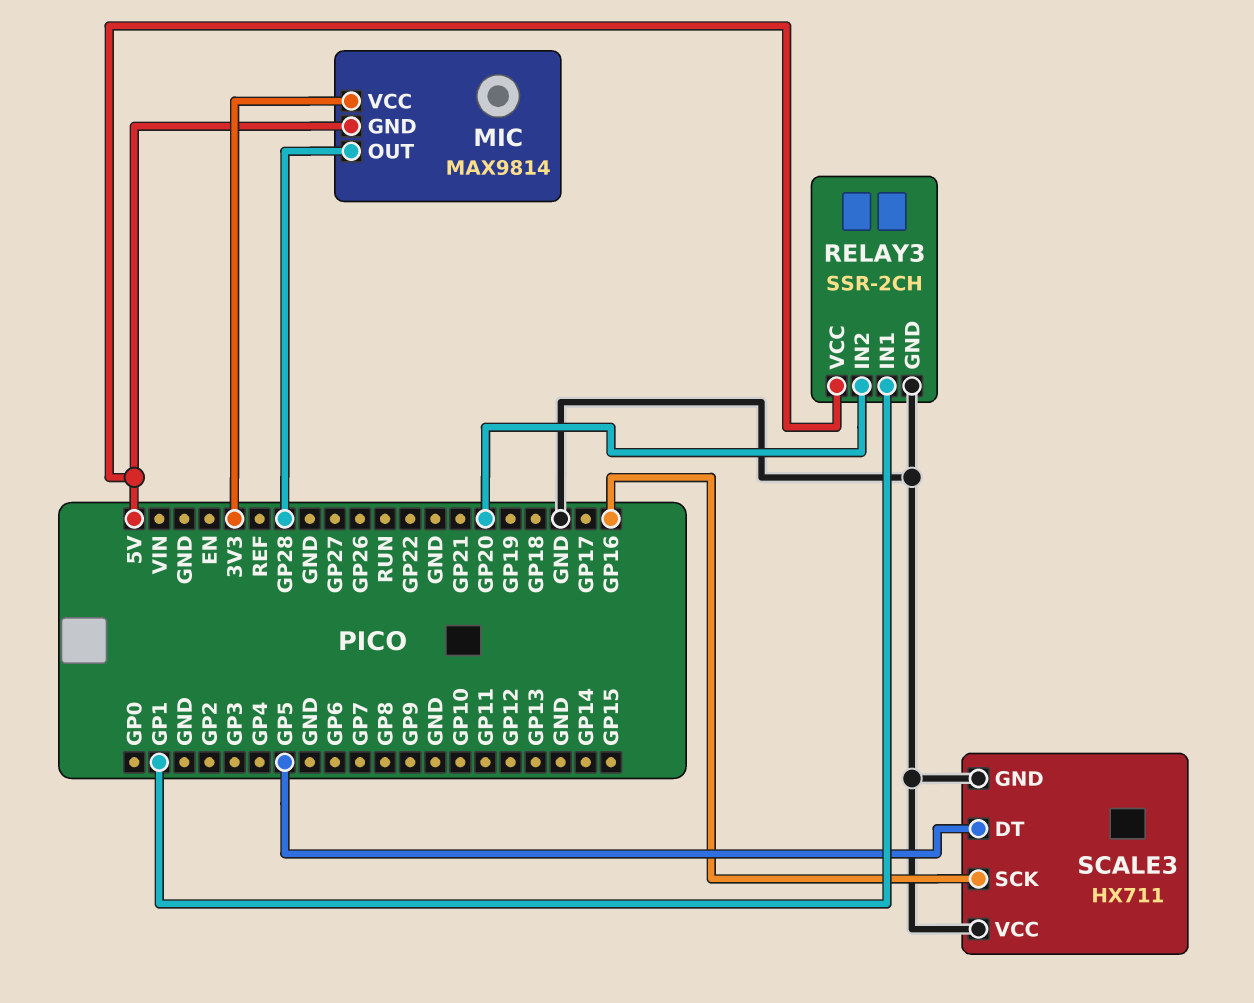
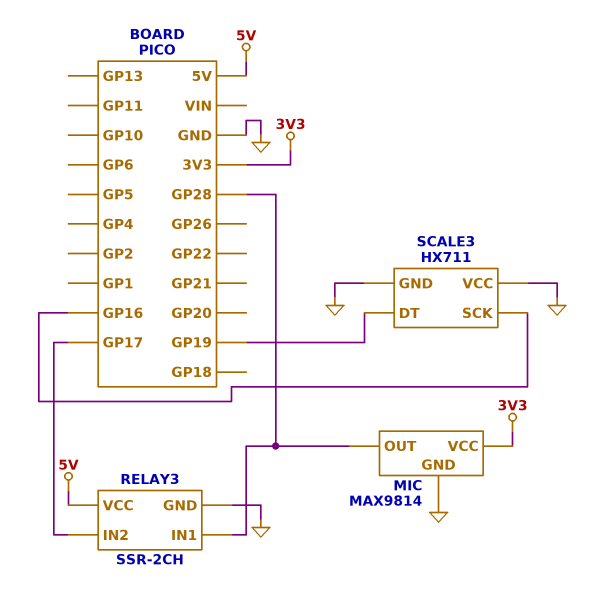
MIC pin GND: 5V -> GND
RELAY3 pin IN1: GP1 -> GP28
RELAY3 pin IN2: GP20 -> GP17
SCALE3 pin DT: GP5 -> GP19

